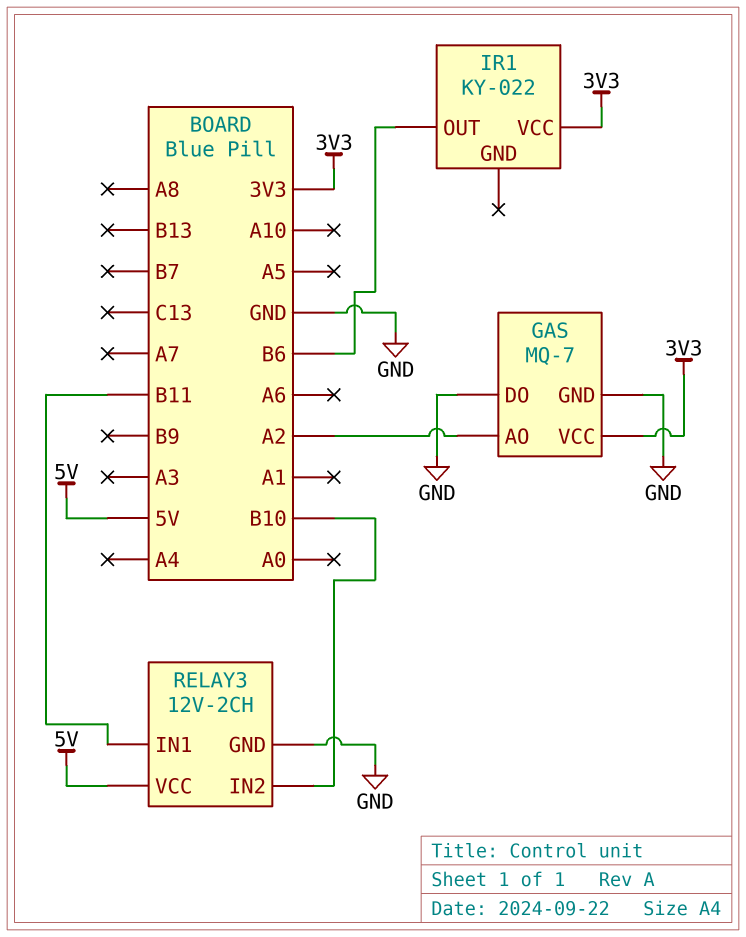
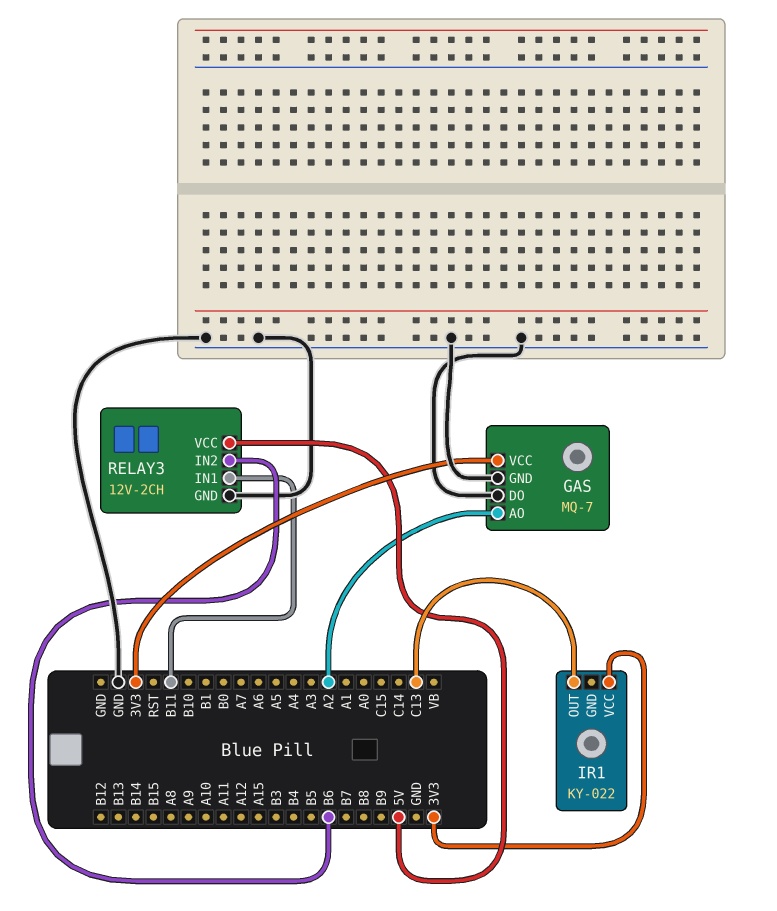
IR1 pin OUT: B6 -> C13
RELAY3 pin IN2: B10 -> B6

